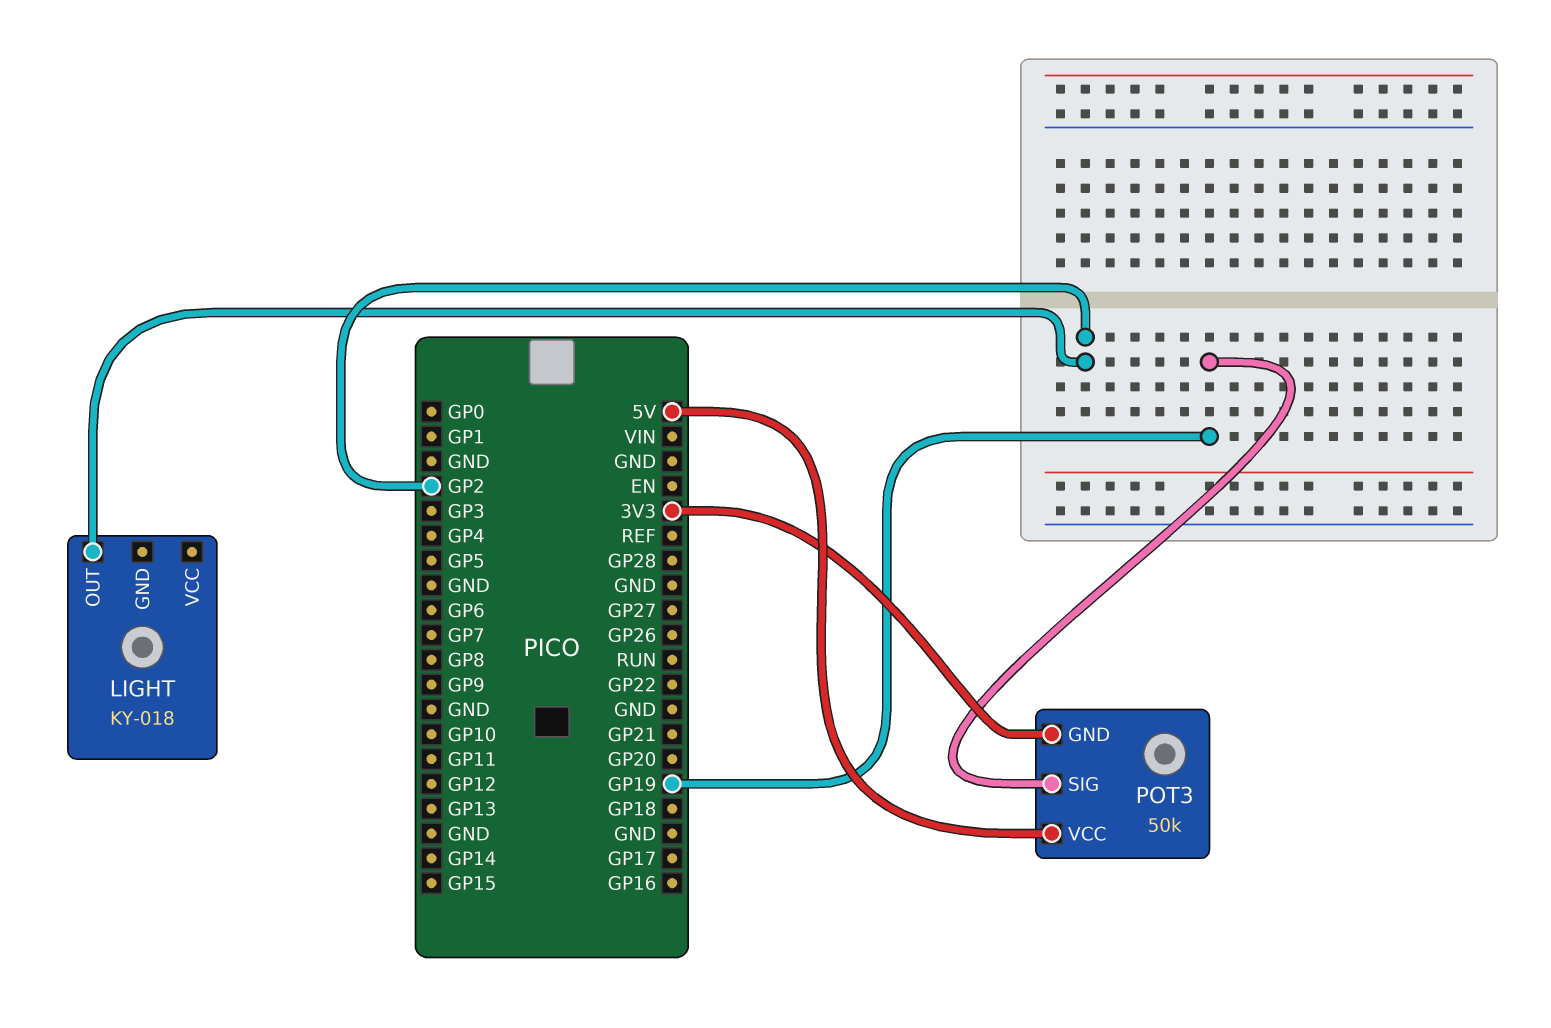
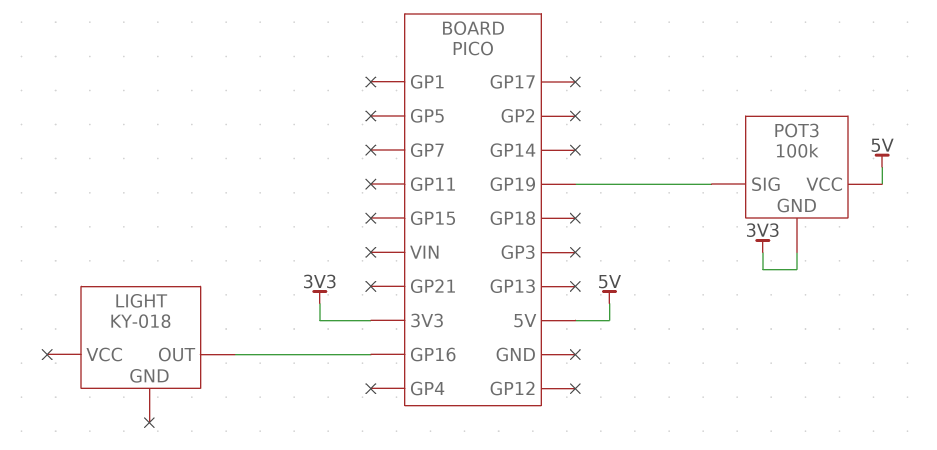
LIGHT pin OUT: GP2 -> GP16
POT3: 50k -> 100k

